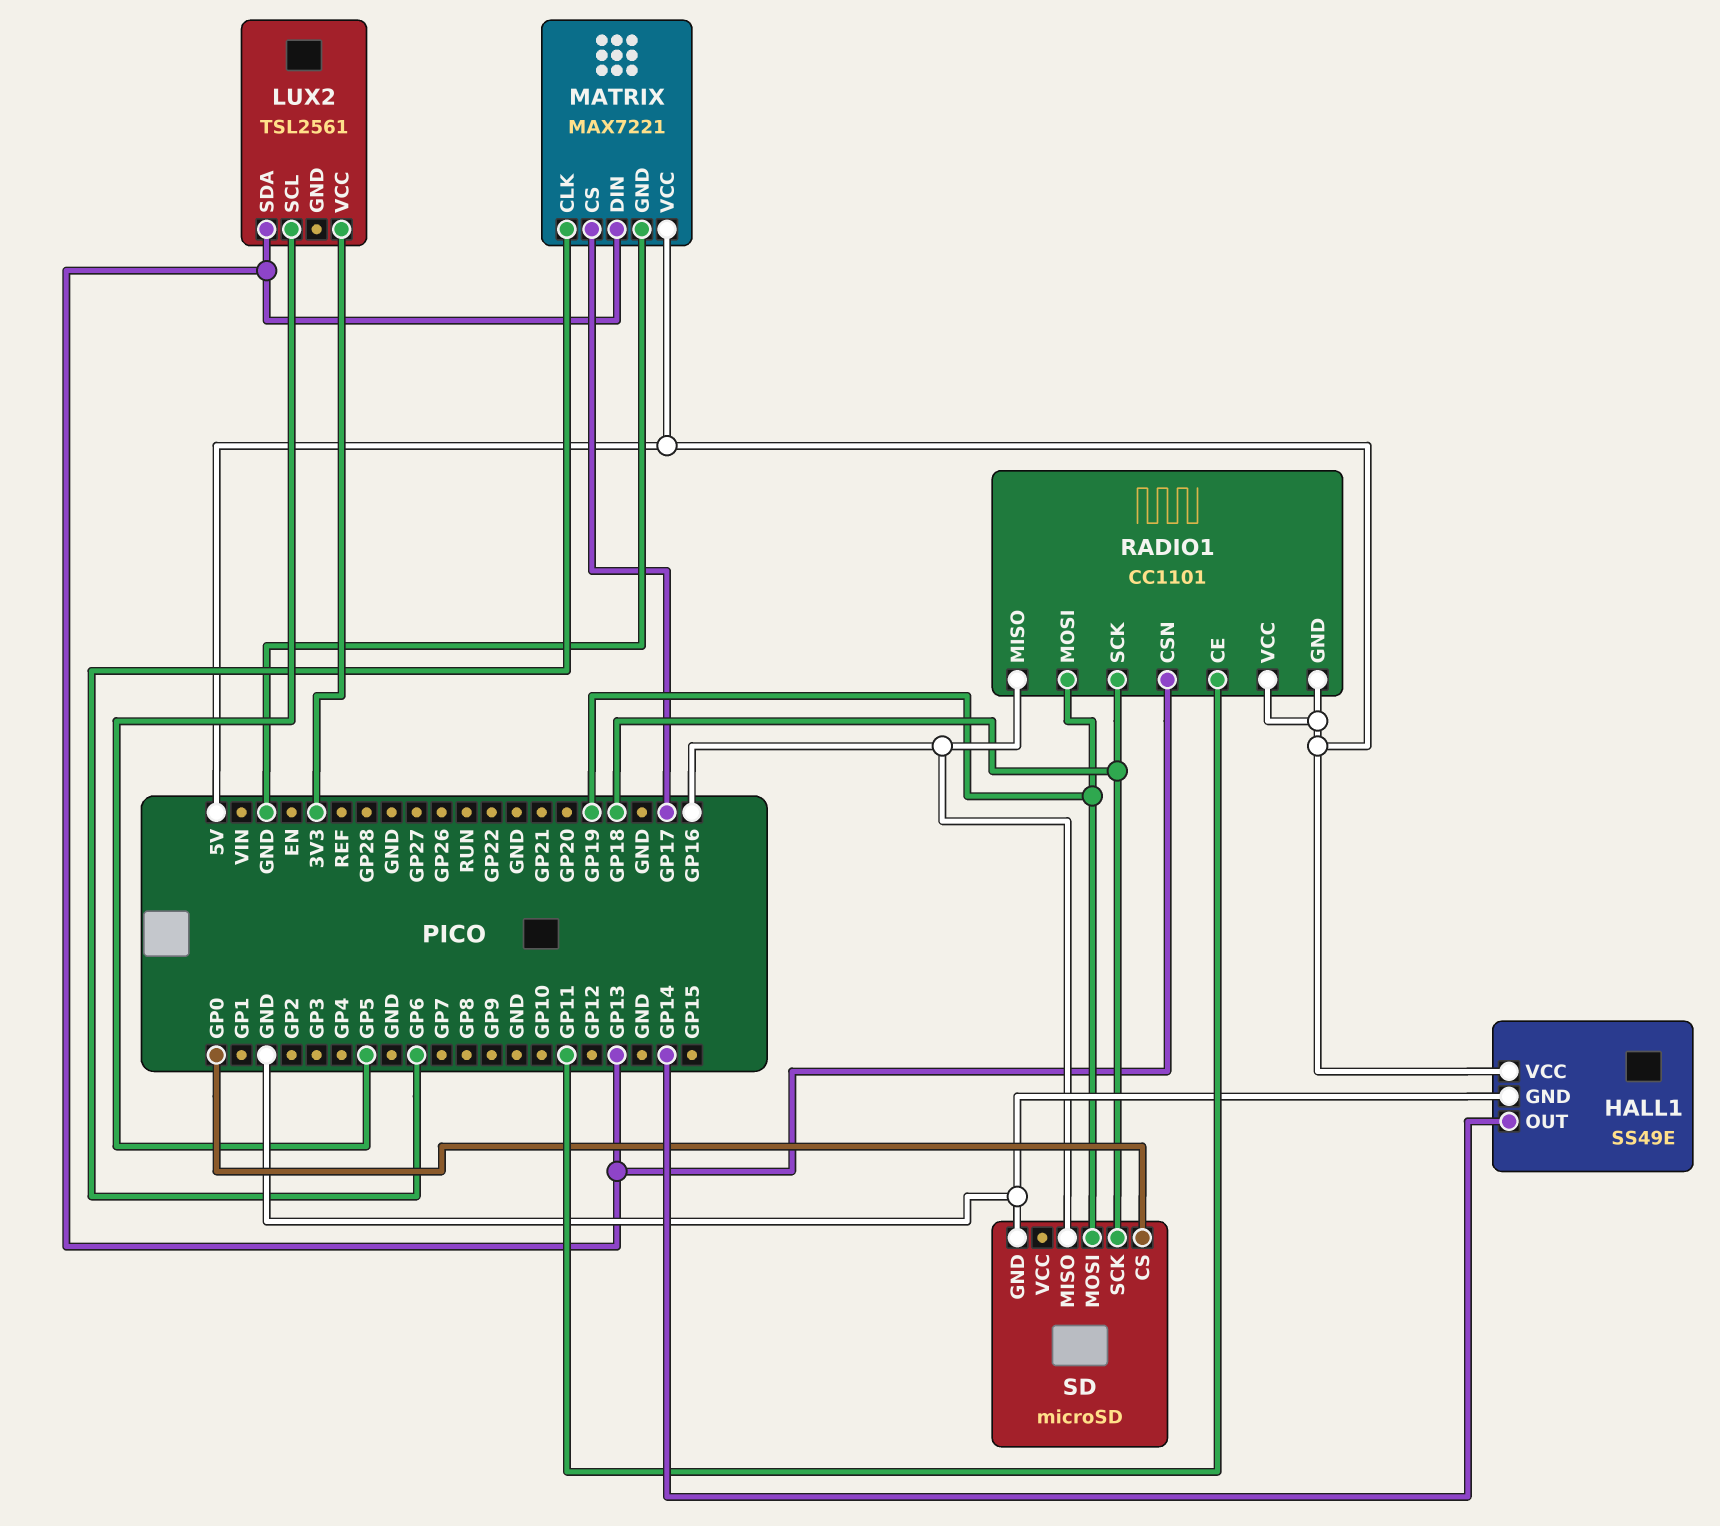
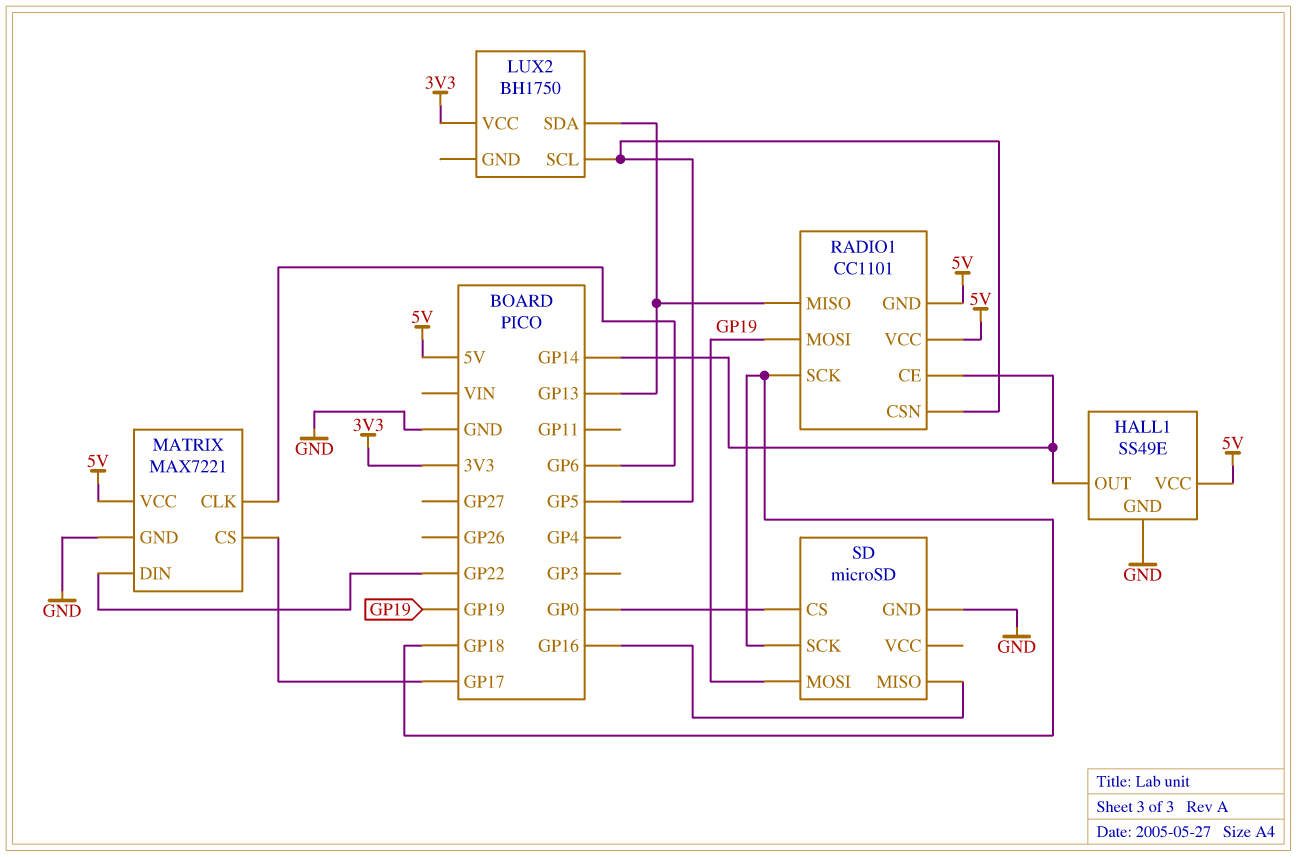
LUX2: TSL2561 -> BH1750
MATRIX pin DIN: GP13 -> GP22
RADIO1 pin CE: GP11 -> GP14
RADIO1 pin CSN: GP13 -> GP5
RADIO1 pin MISO: GP16 -> GP13

